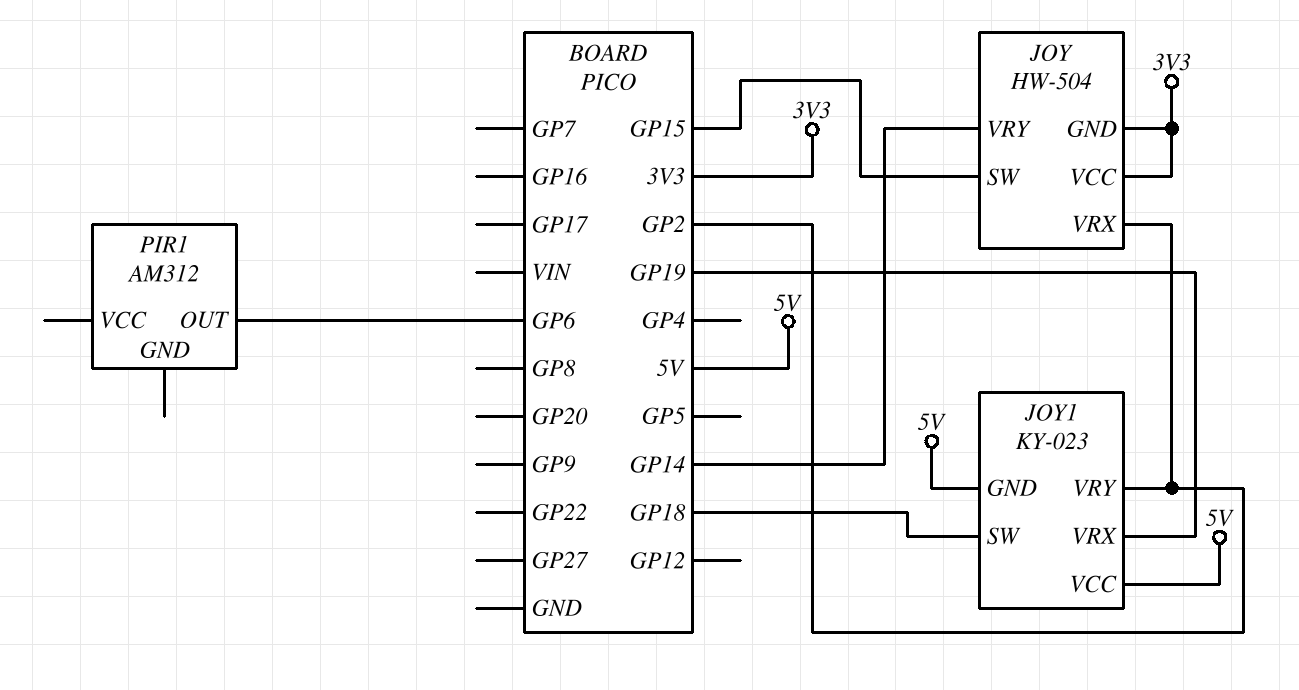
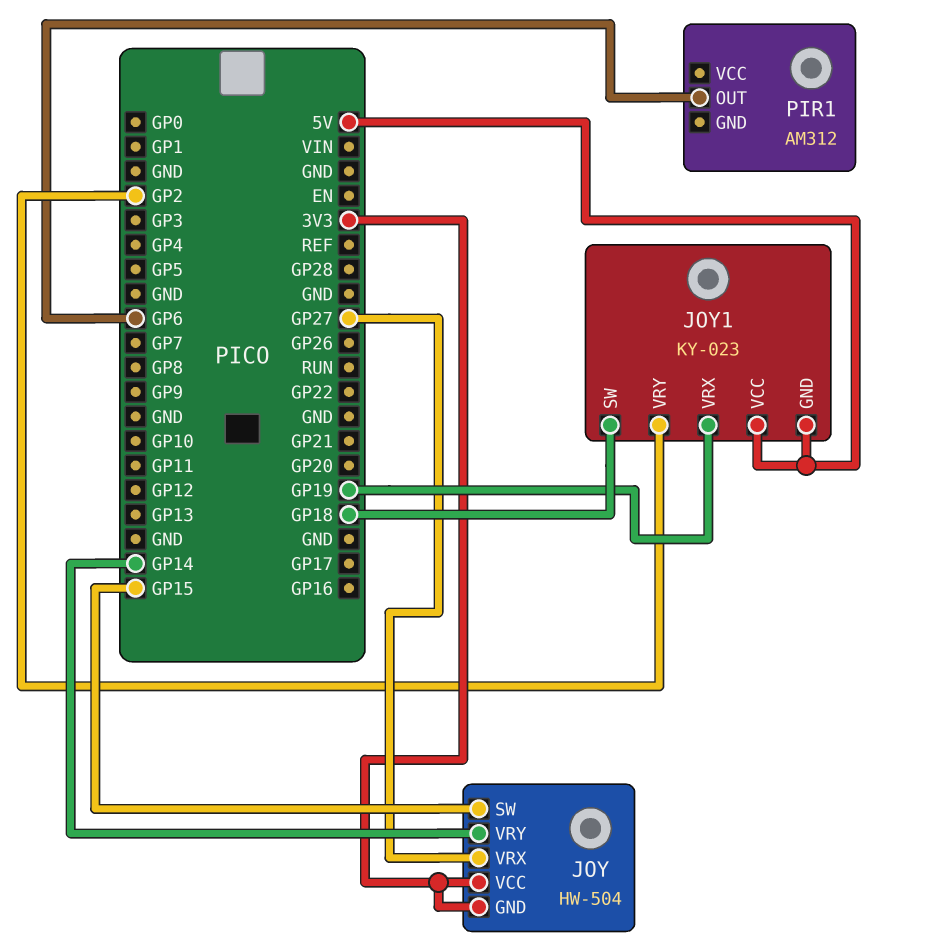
JOY pin VRX: GP2 -> GP27

